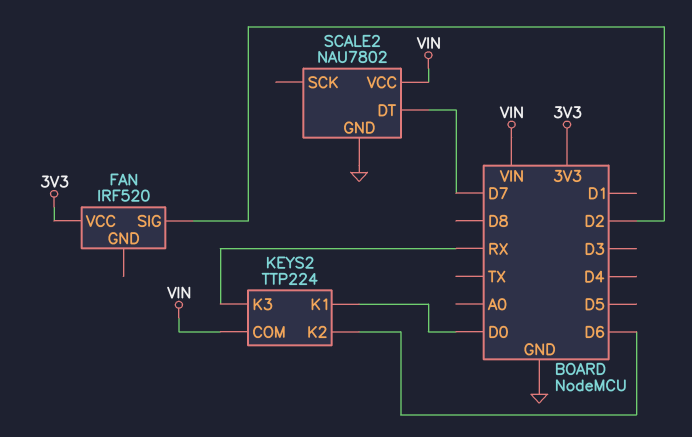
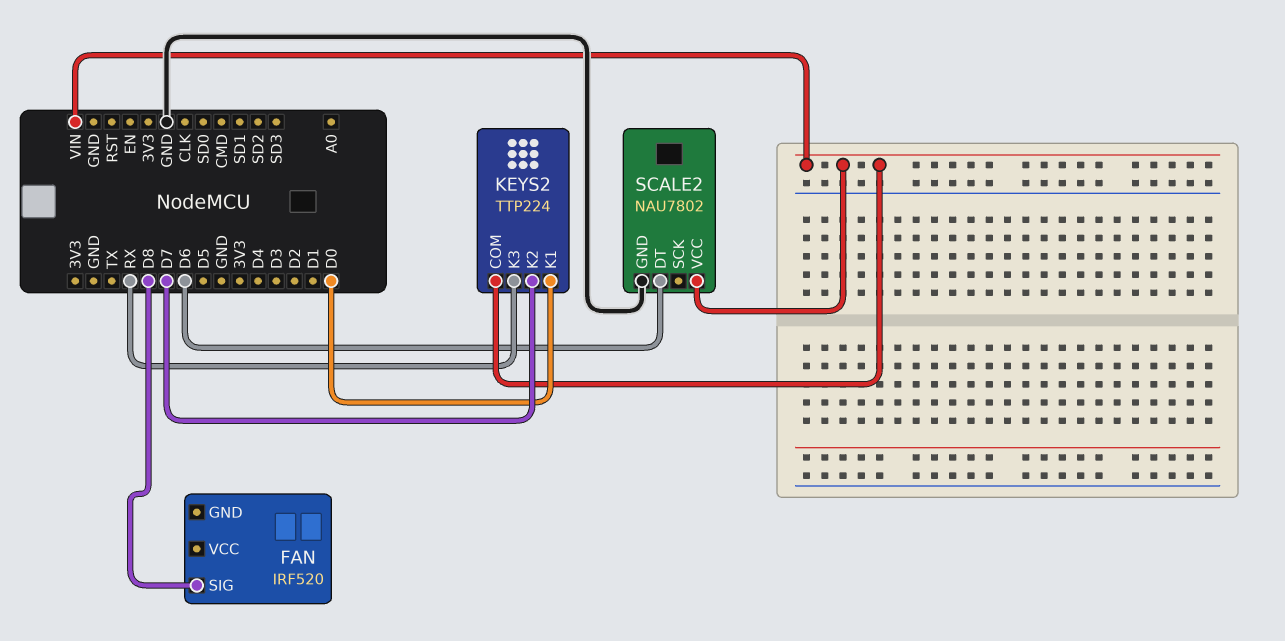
FAN pin SIG: D2 -> D8
FAN pin VCC: 3V3 -> none
KEYS2 pin K2: D6 -> D7
SCALE2 pin DT: D7 -> D6

